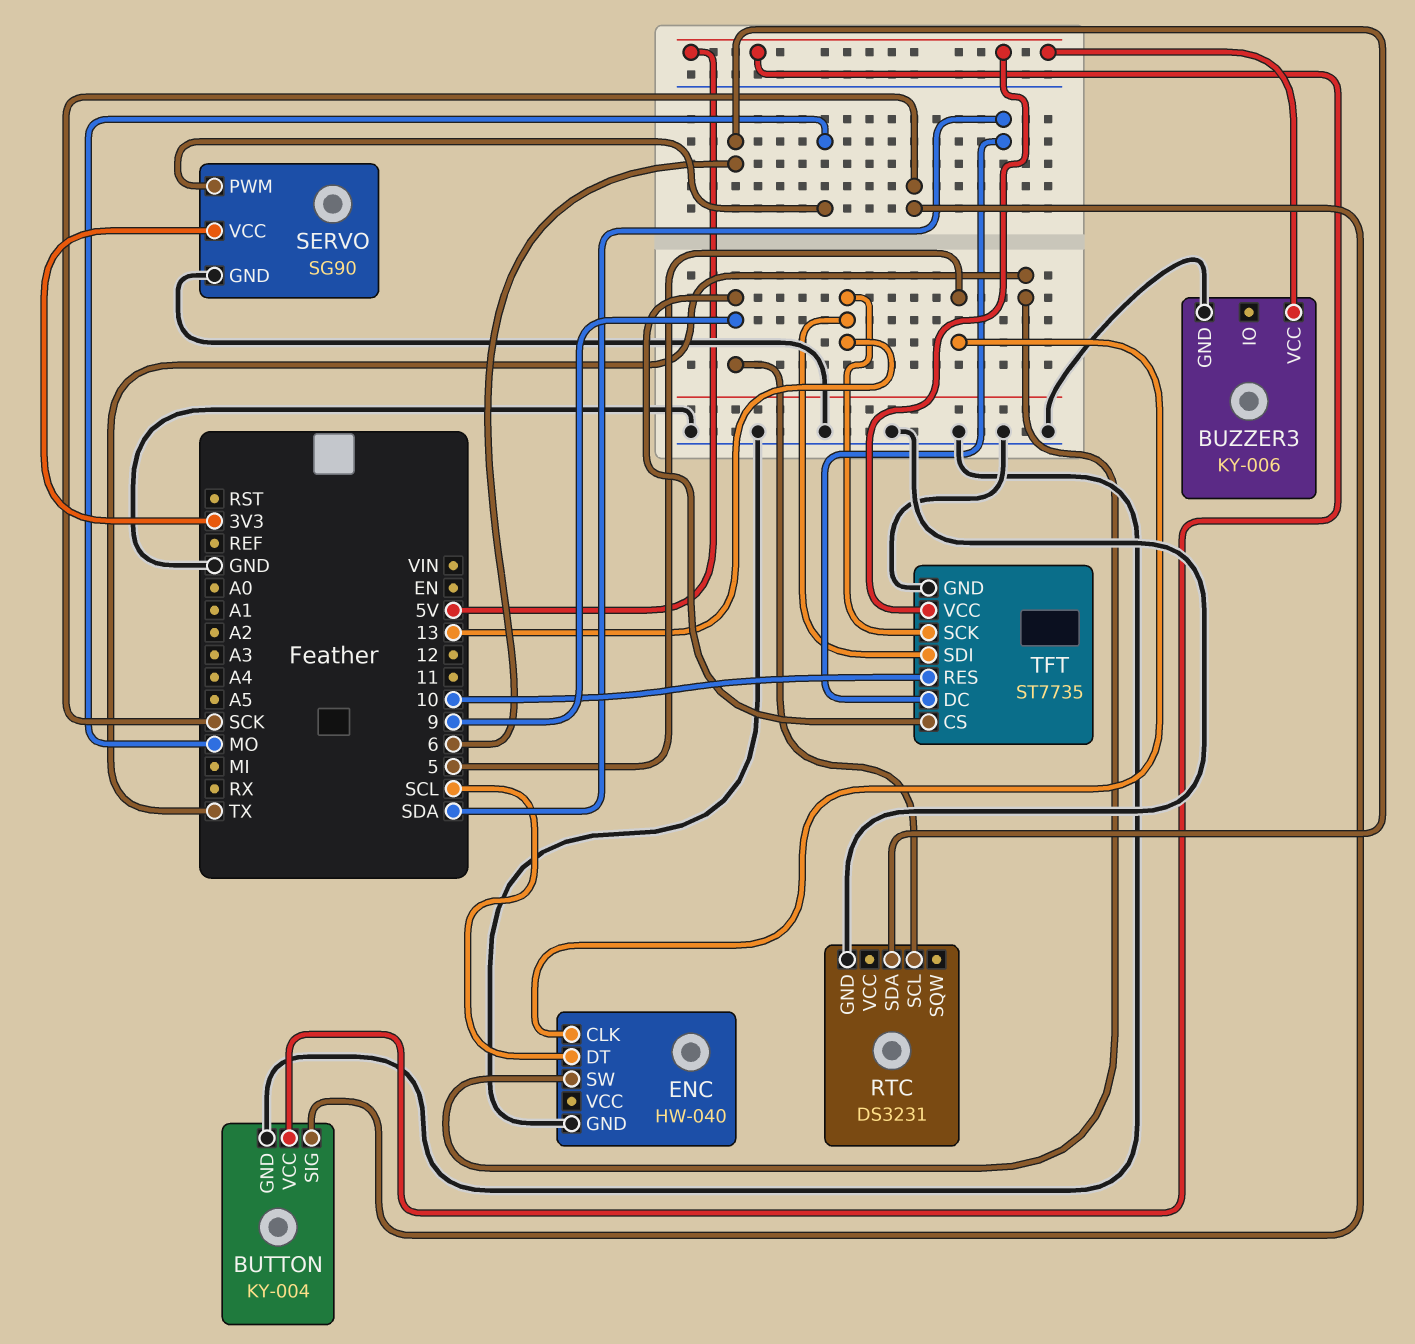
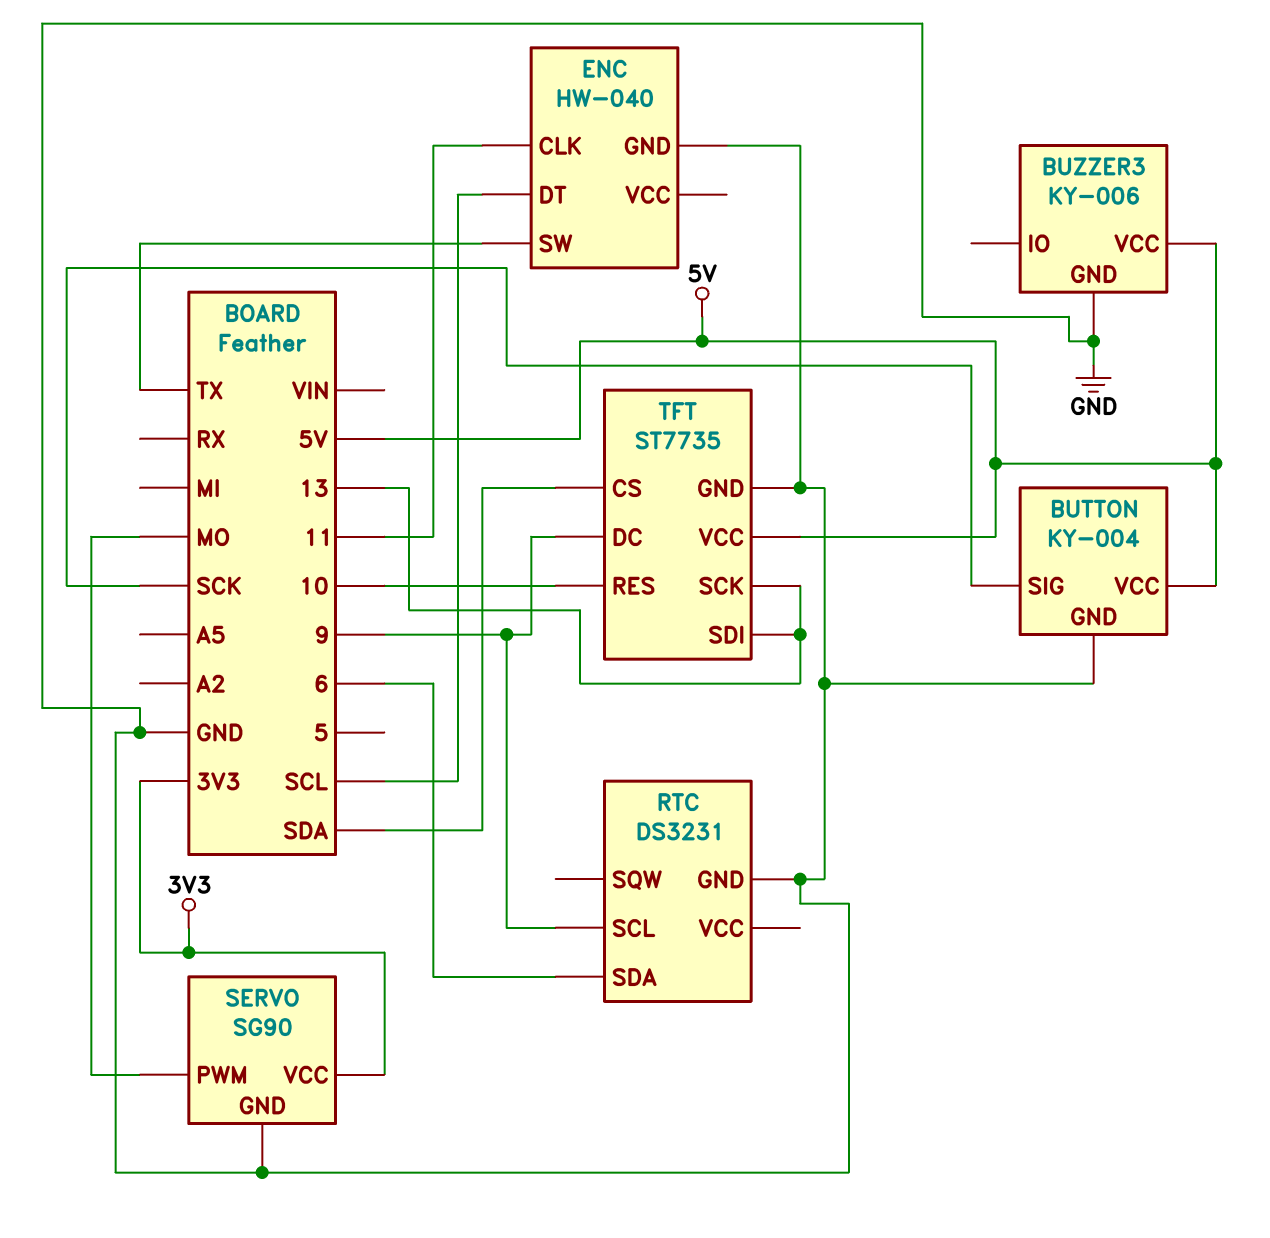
ENC pin CLK: 5 -> 11
TFT pin CS: 9 -> SDA
TFT pin DC: SDA -> 9

